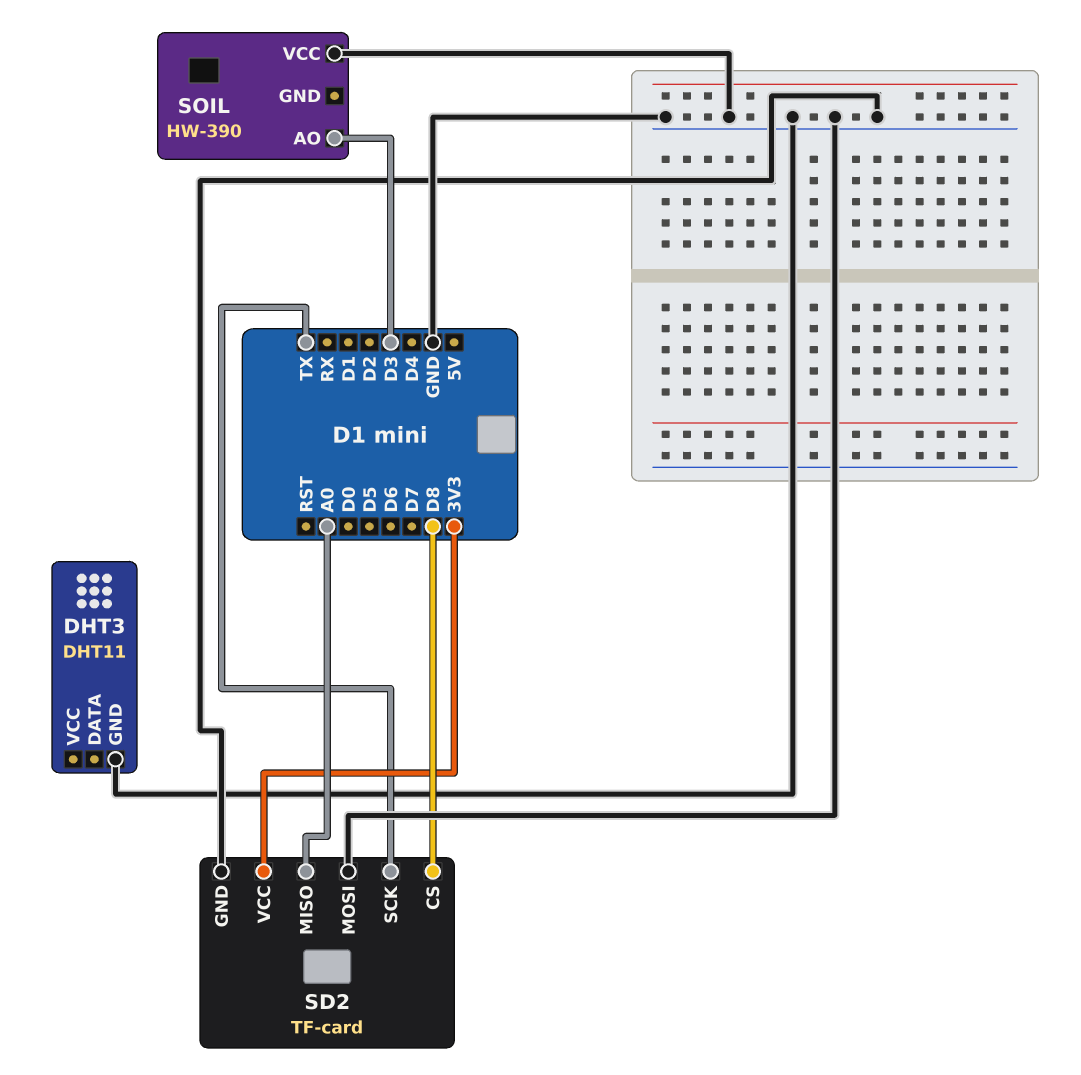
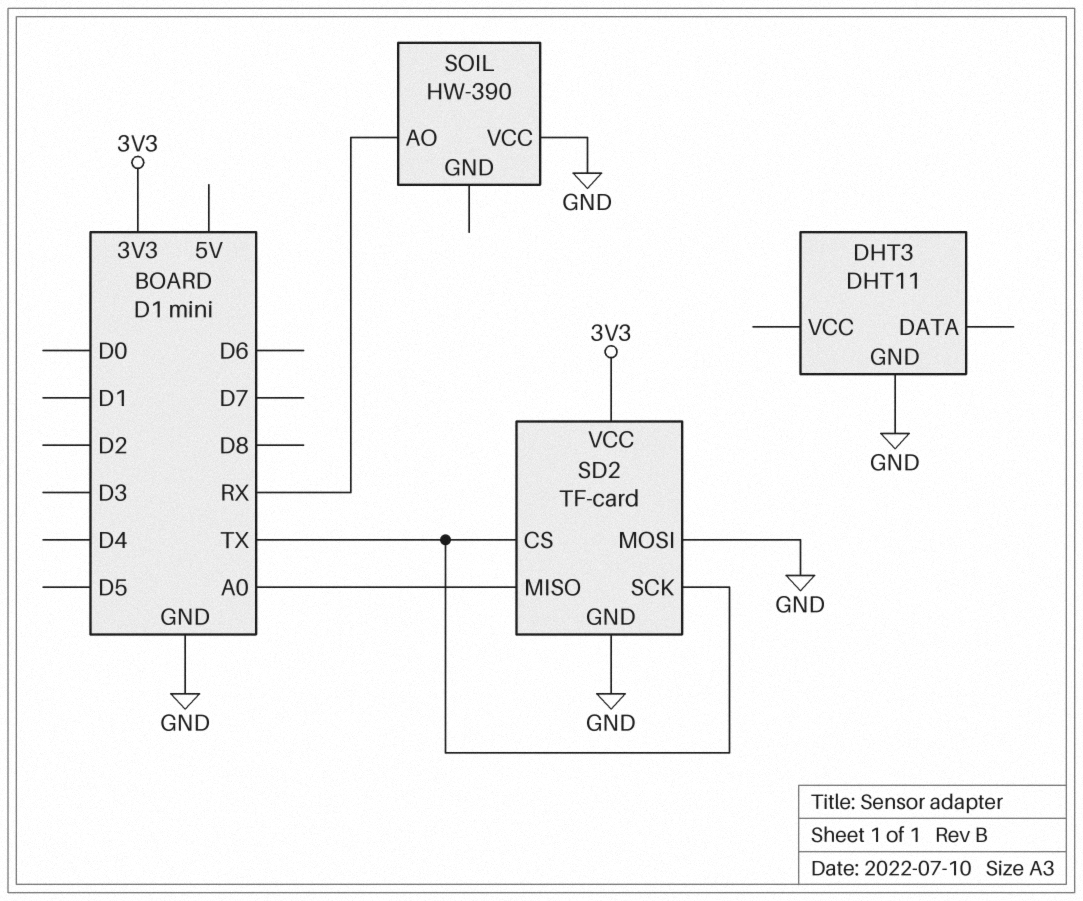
SD2 pin CS: D8 -> TX
SOIL pin AO: D3 -> RX

